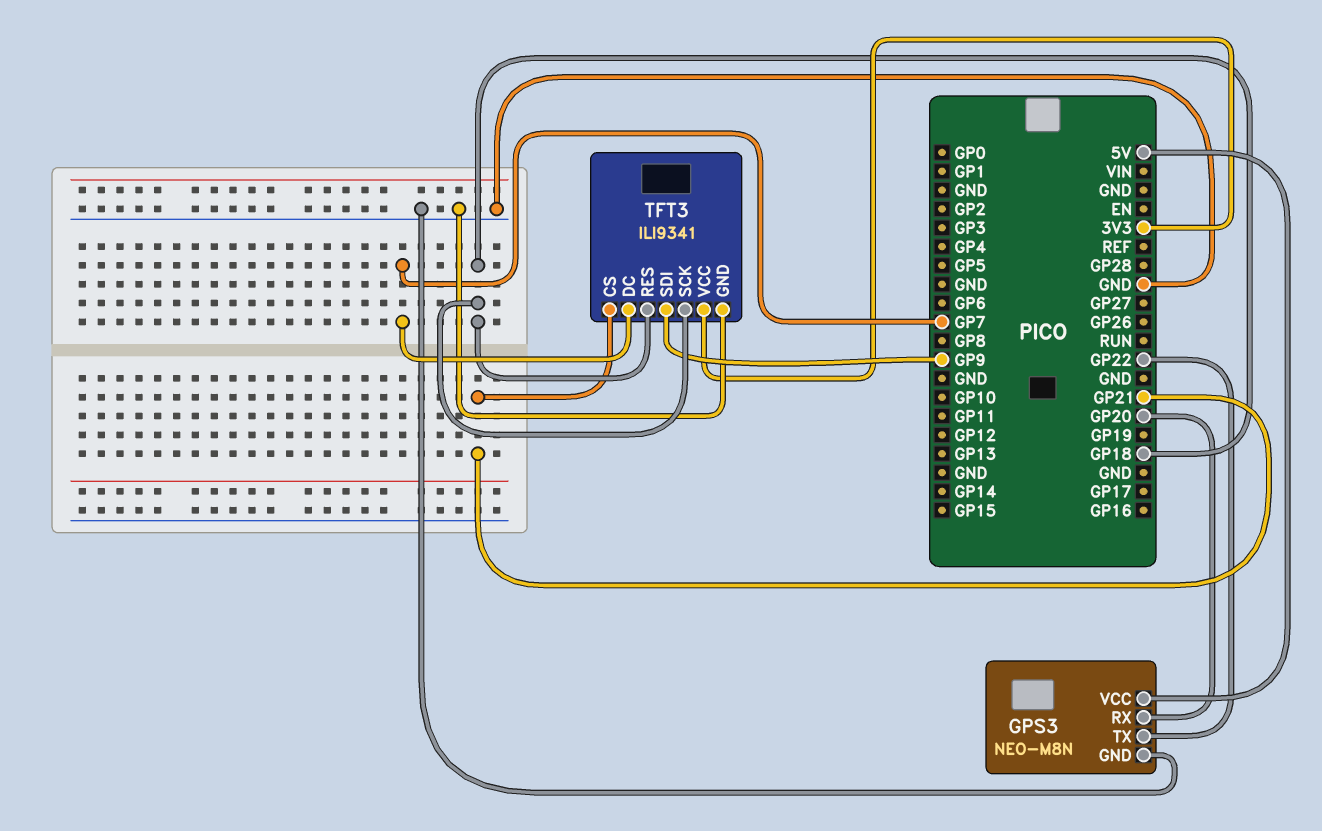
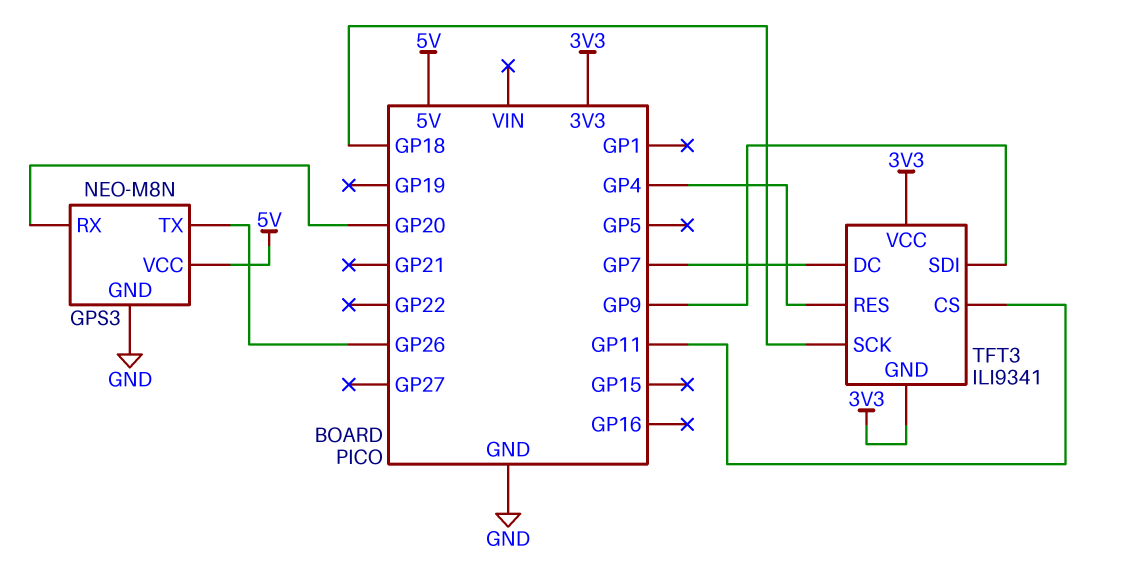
GPS3 pin TX: GP22 -> GP26
TFT3 pin CS: GP21 -> GP11
TFT3 pin GND: GND -> 3V3
TFT3 pin RES: GP18 -> GP4

